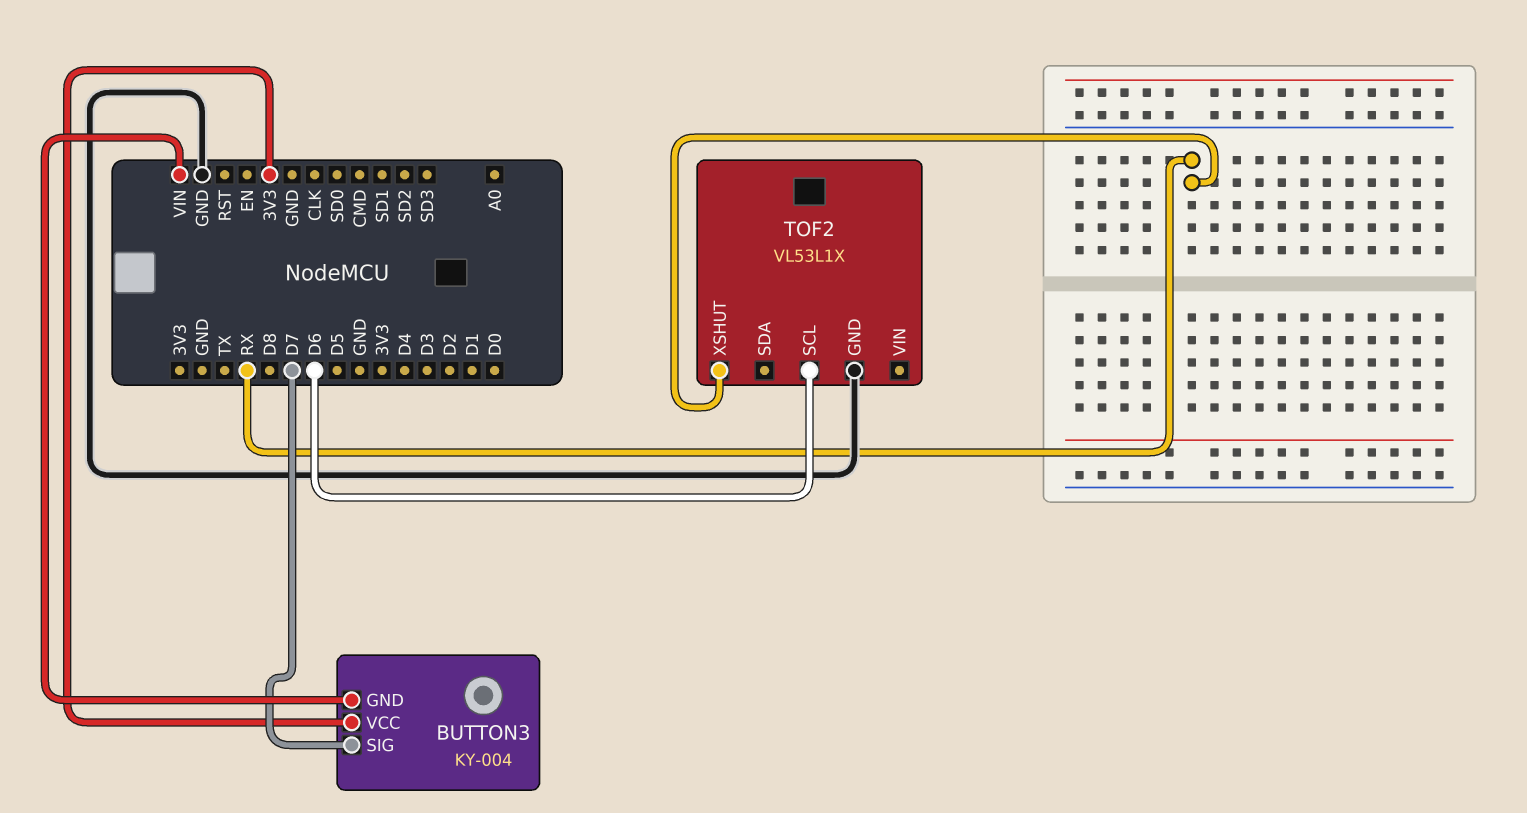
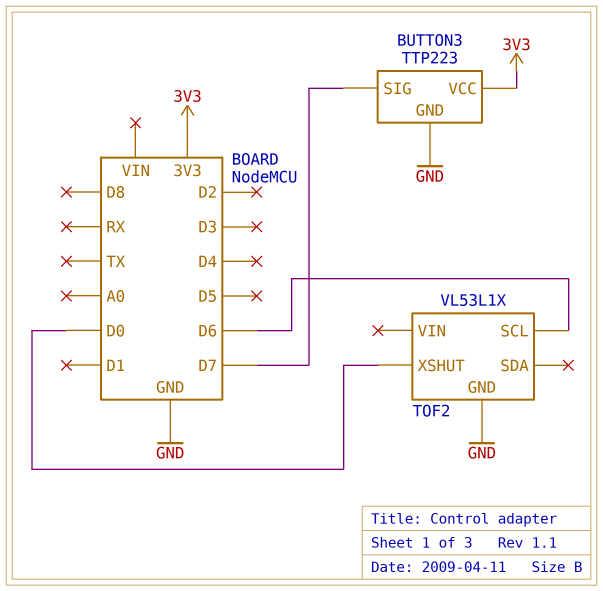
BUTTON3: KY-004 -> TTP223
BUTTON3 pin GND: VIN -> GND
TOF2 pin XSHUT: RX -> D0

